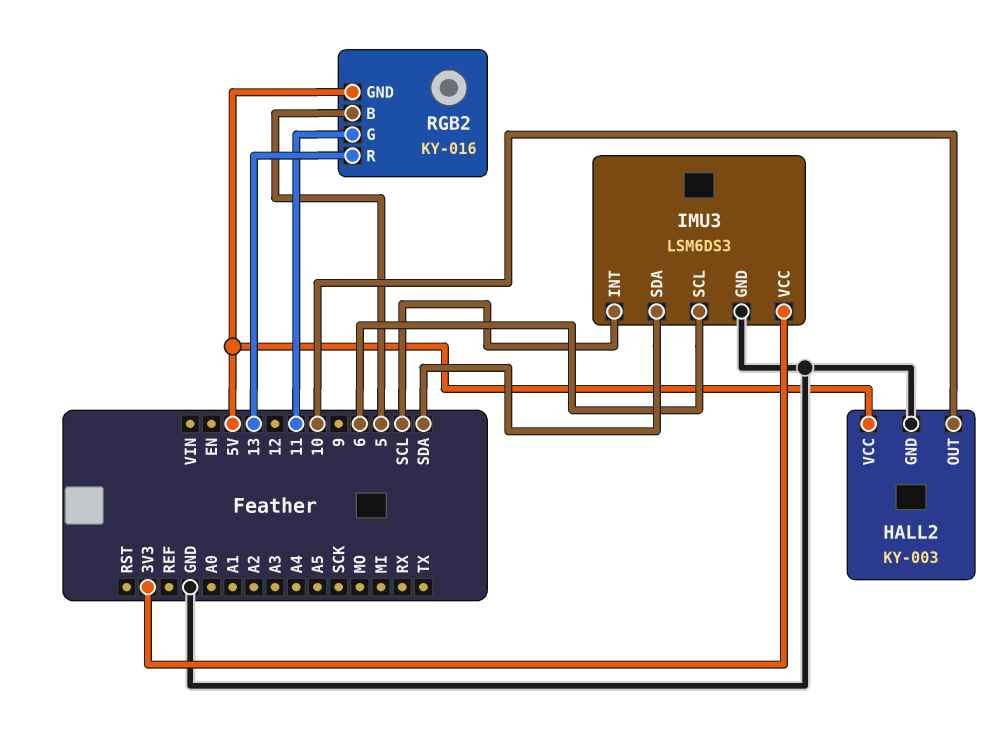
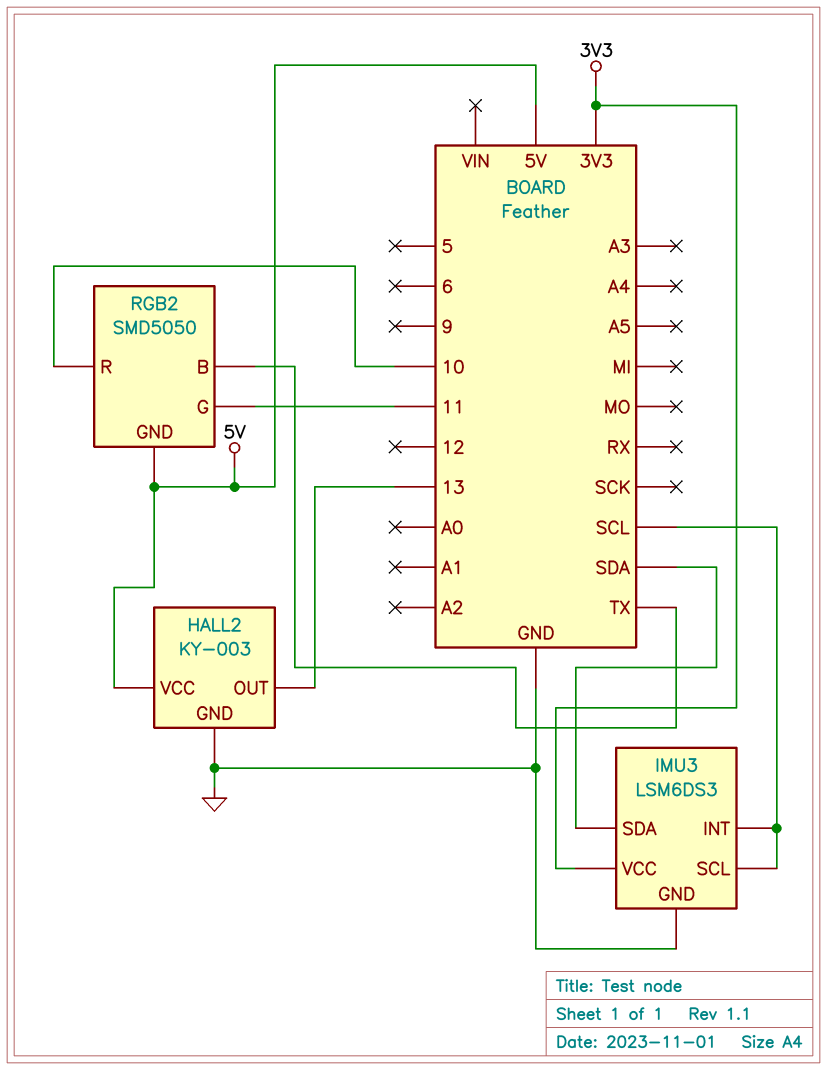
HALL2 pin OUT: 10 -> 13
IMU3 pin SCL: 6 -> SCL
RGB2: KY-016 -> SMD5050
RGB2 pin B: 5 -> TX
RGB2 pin R: 13 -> 10

